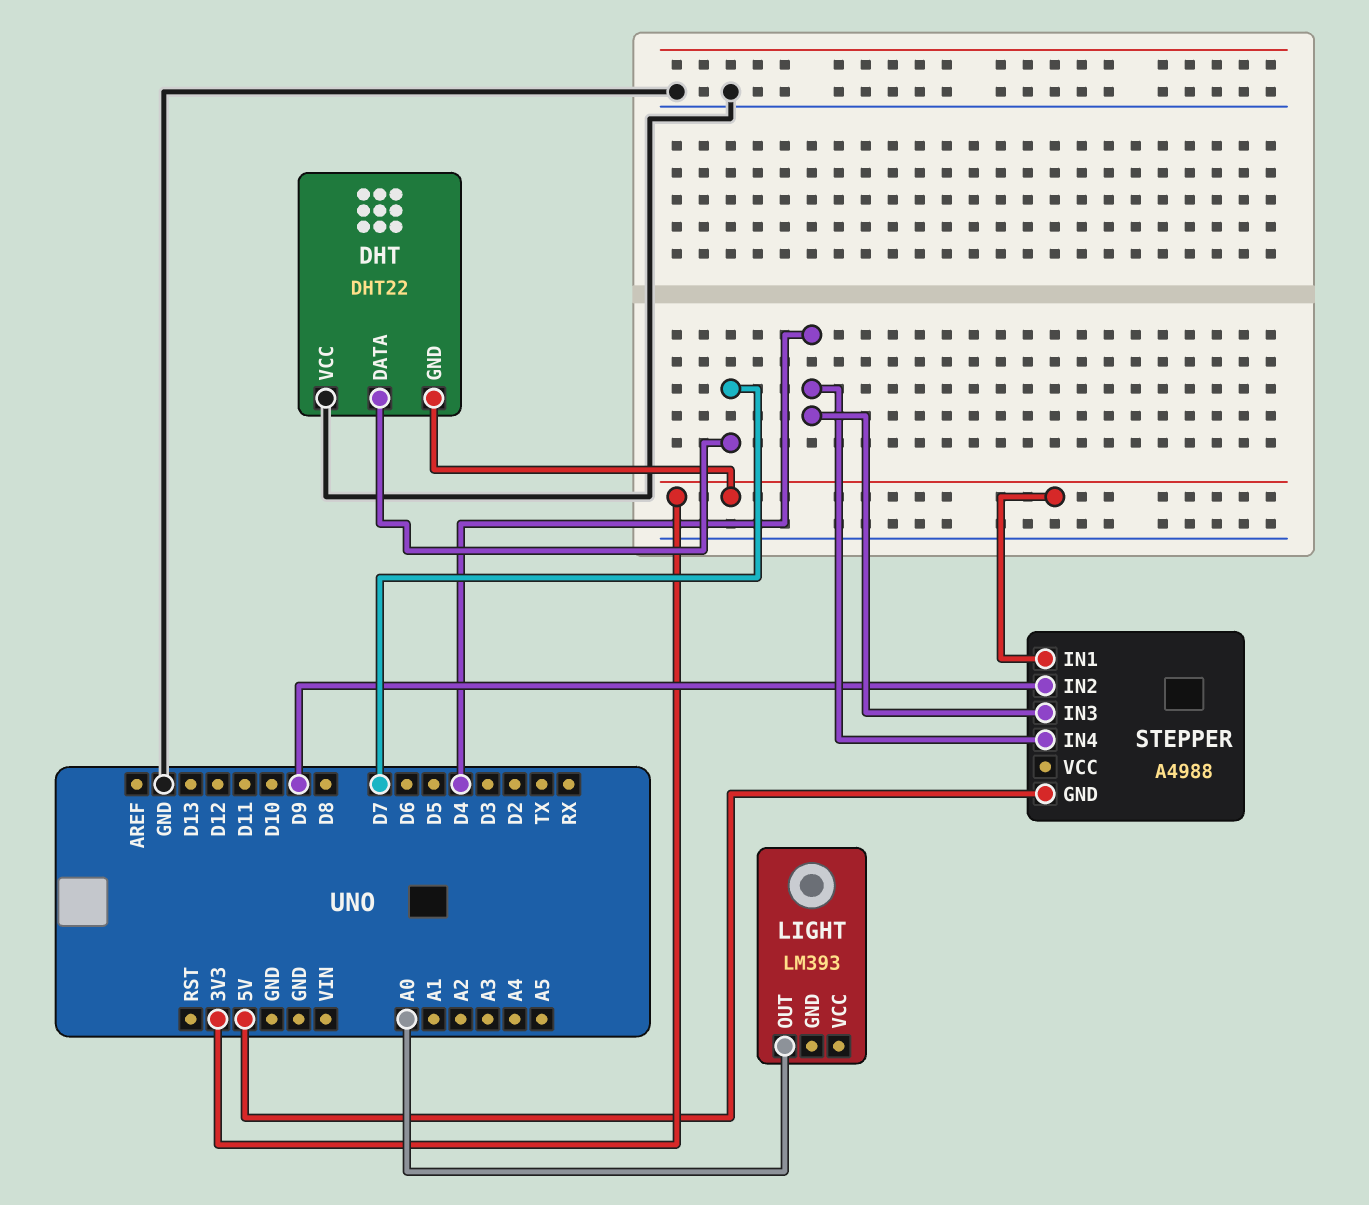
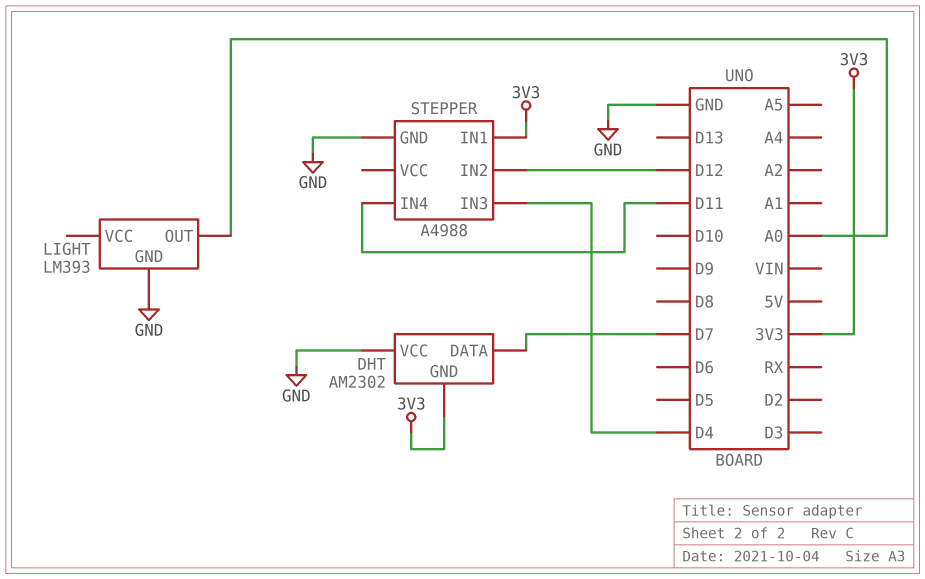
DHT: DHT22 -> AM2302
LIGHT pin GND: none -> GND
STEPPER pin GND: 5V -> GND
STEPPER pin IN2: D9 -> D12
STEPPER pin IN4: D4 -> D11

